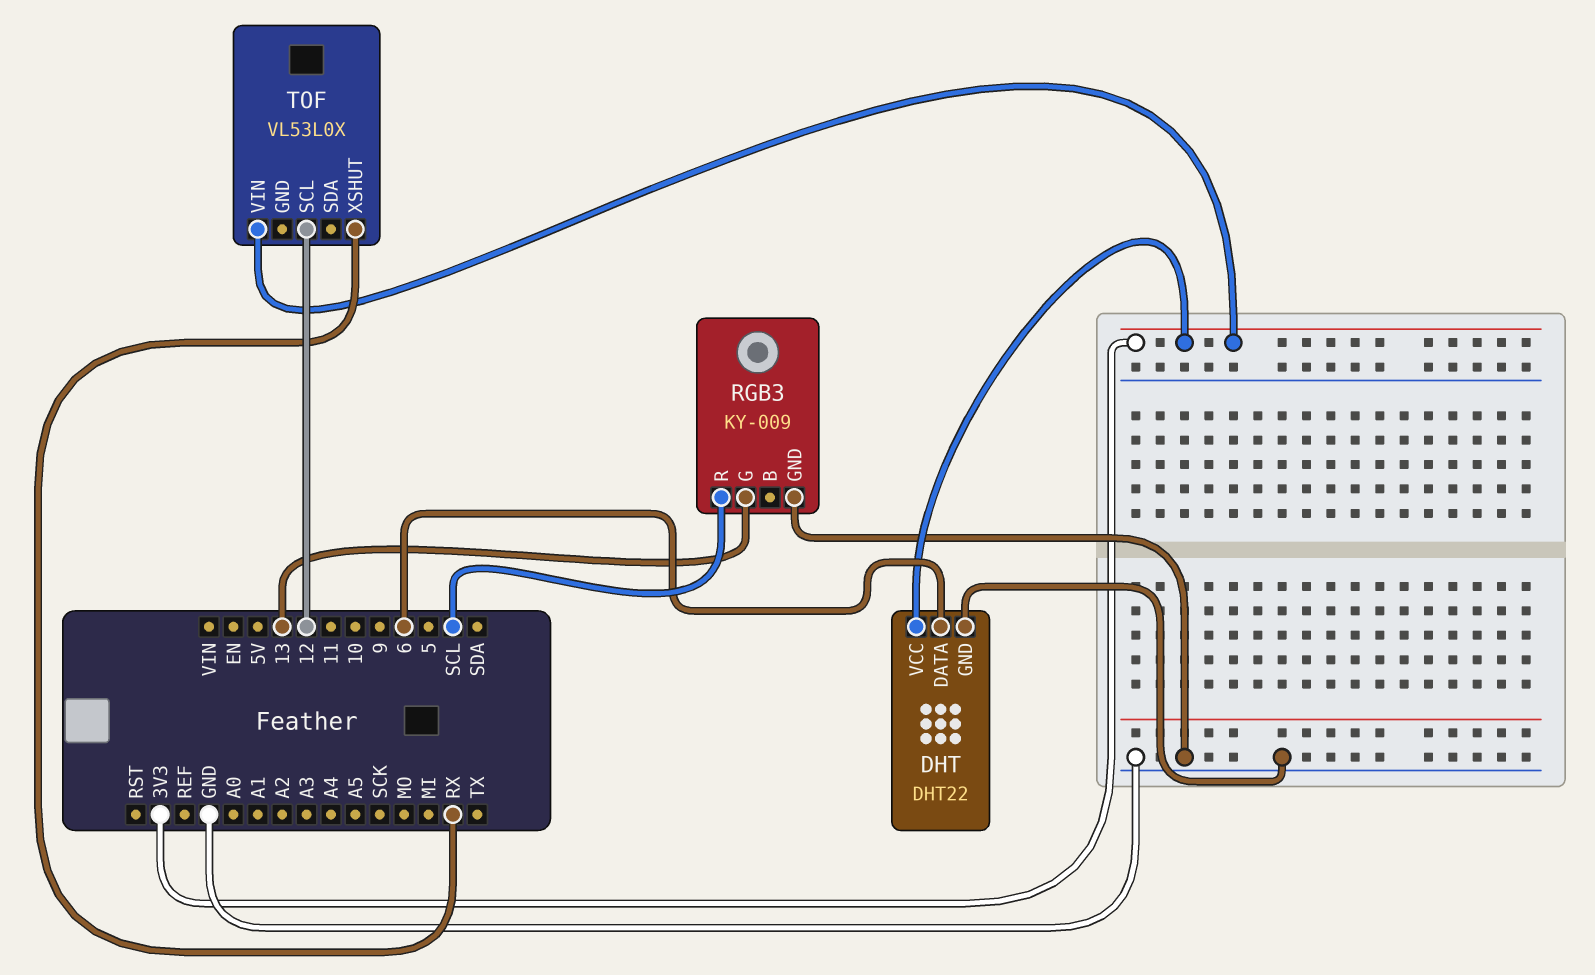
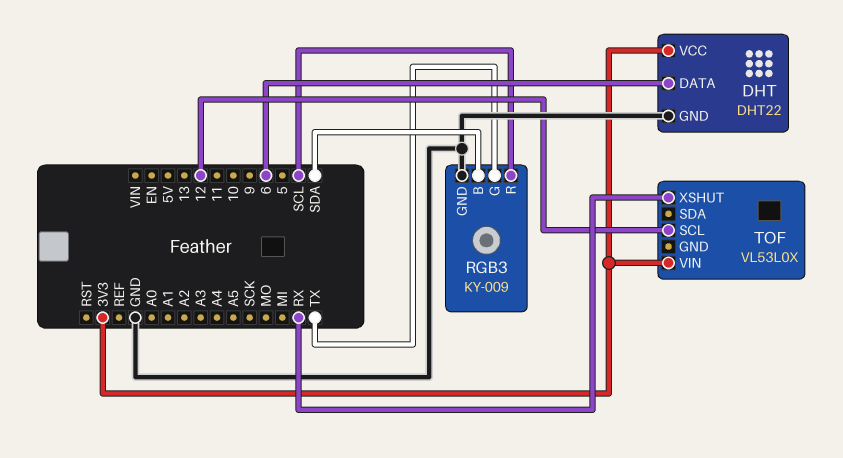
RGB3 pin B: none -> SDA
RGB3 pin G: 13 -> TX

